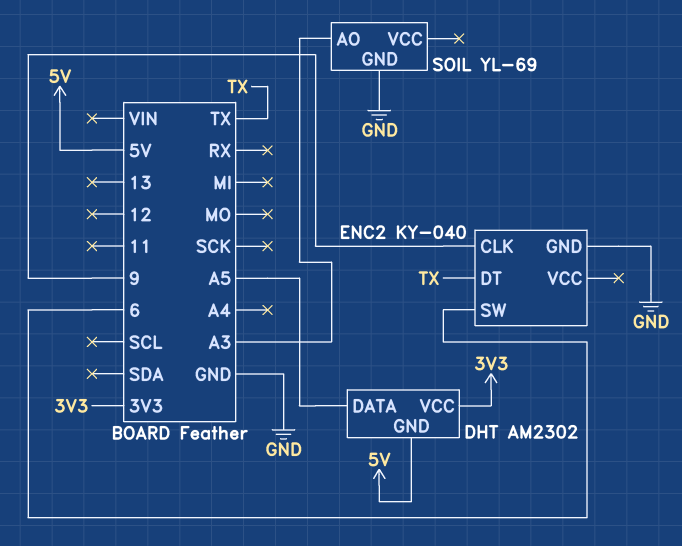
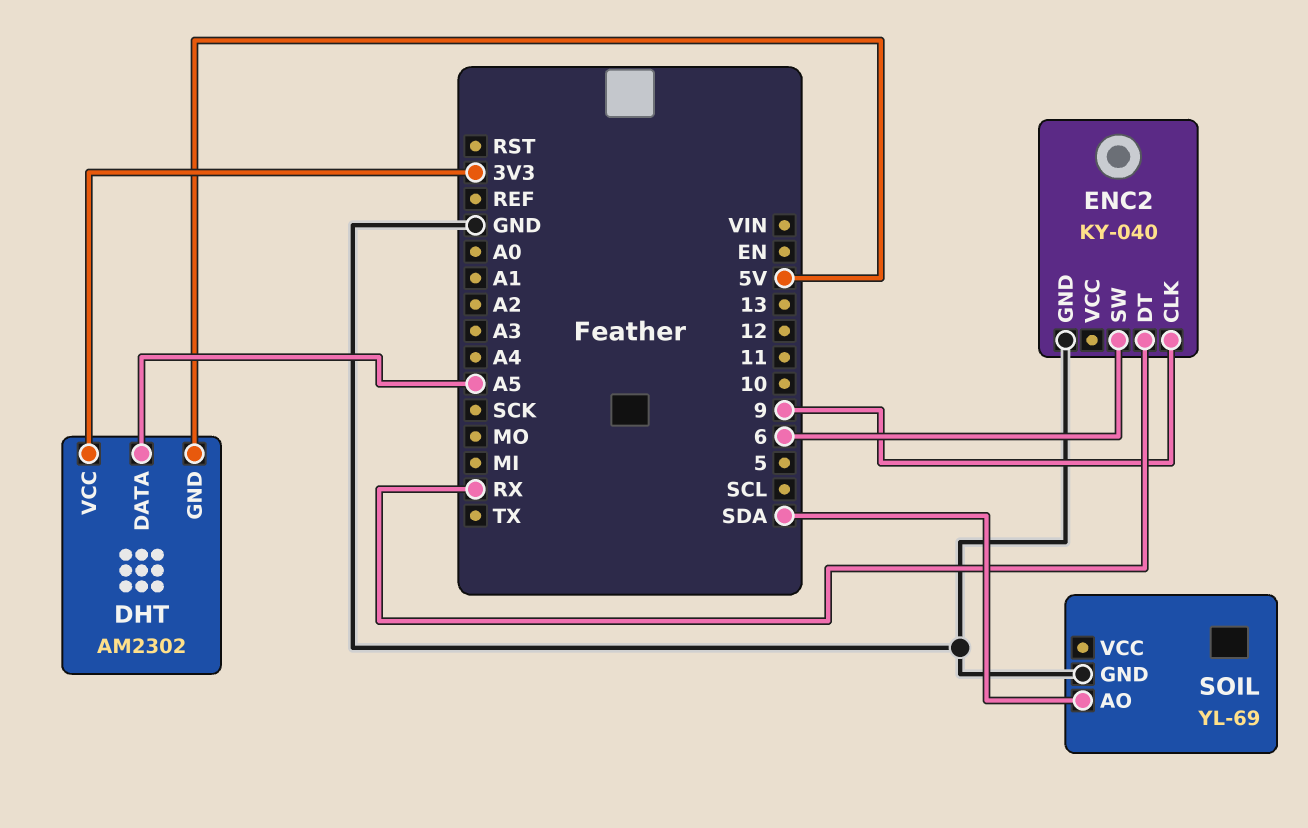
ENC2 pin DT: TX -> RX
SOIL pin AO: A3 -> SDA

